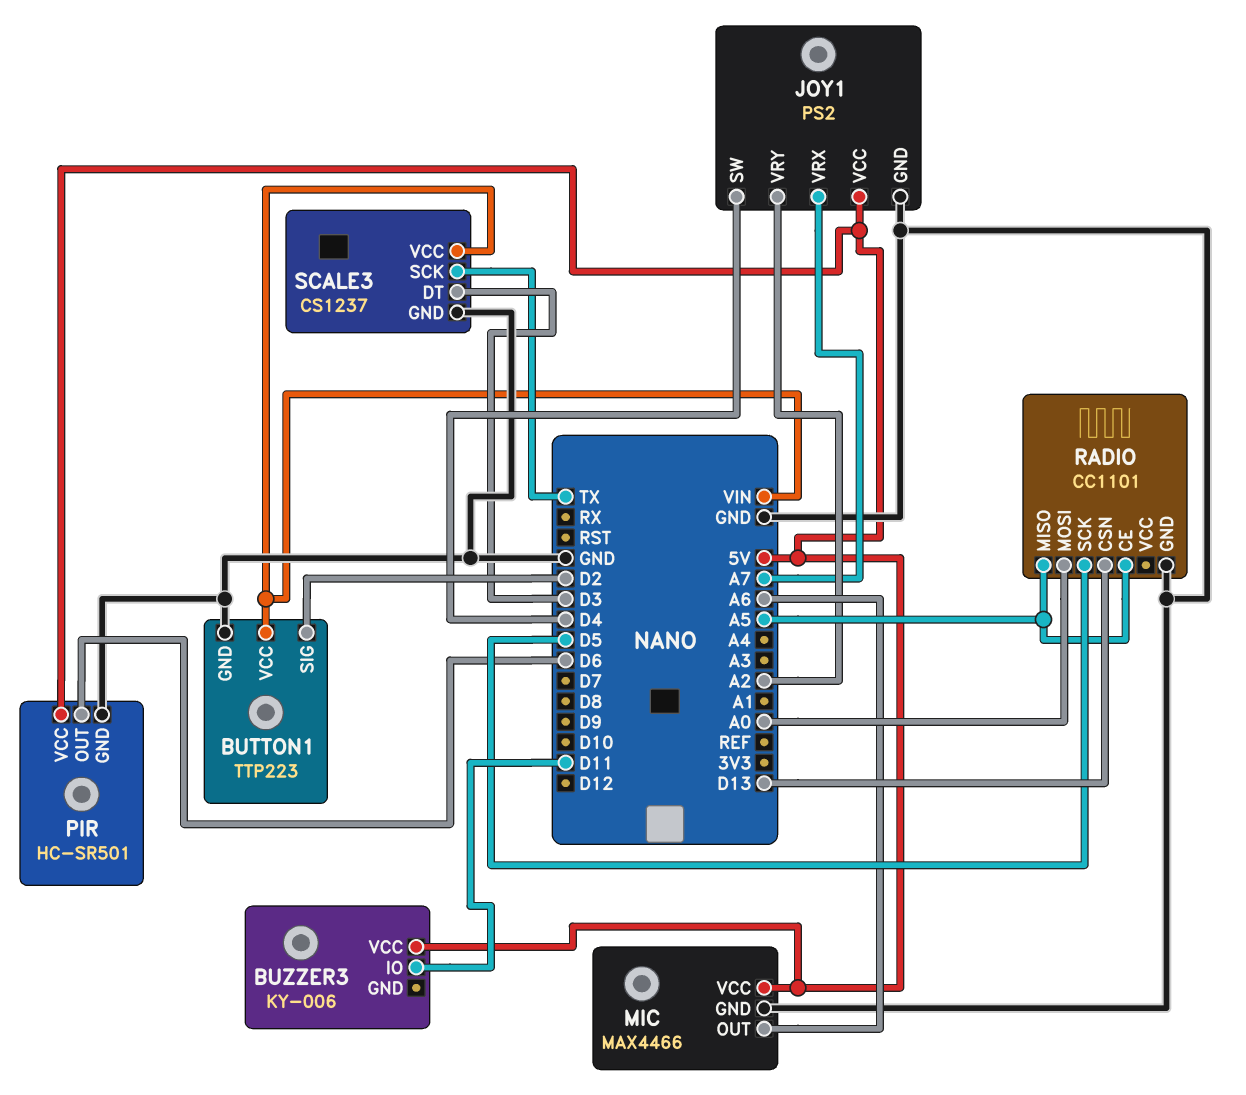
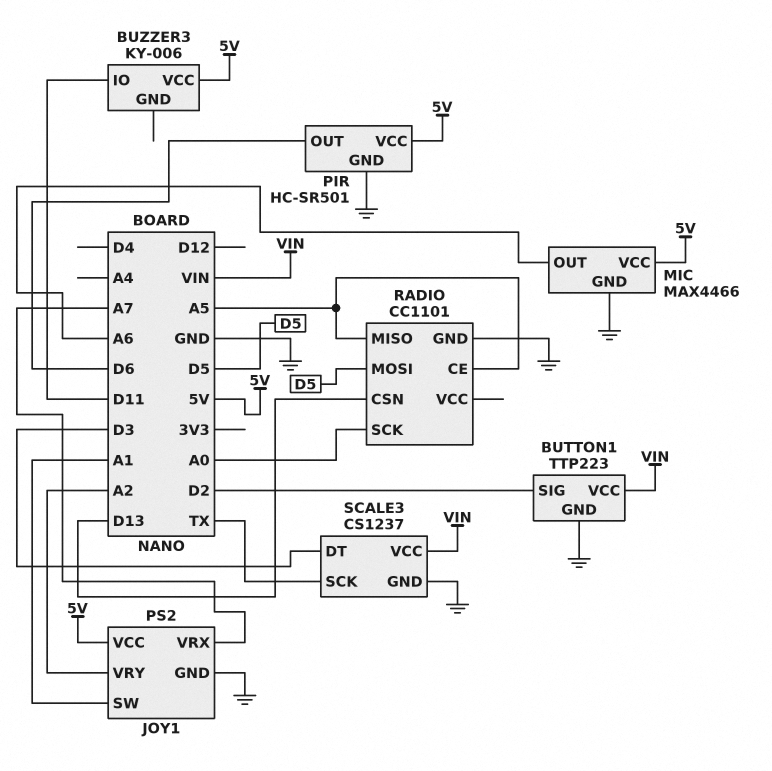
JOY1 pin SW: D4 -> A1
RADIO pin MOSI: A0 -> D5
RADIO pin SCK: D5 -> A0

